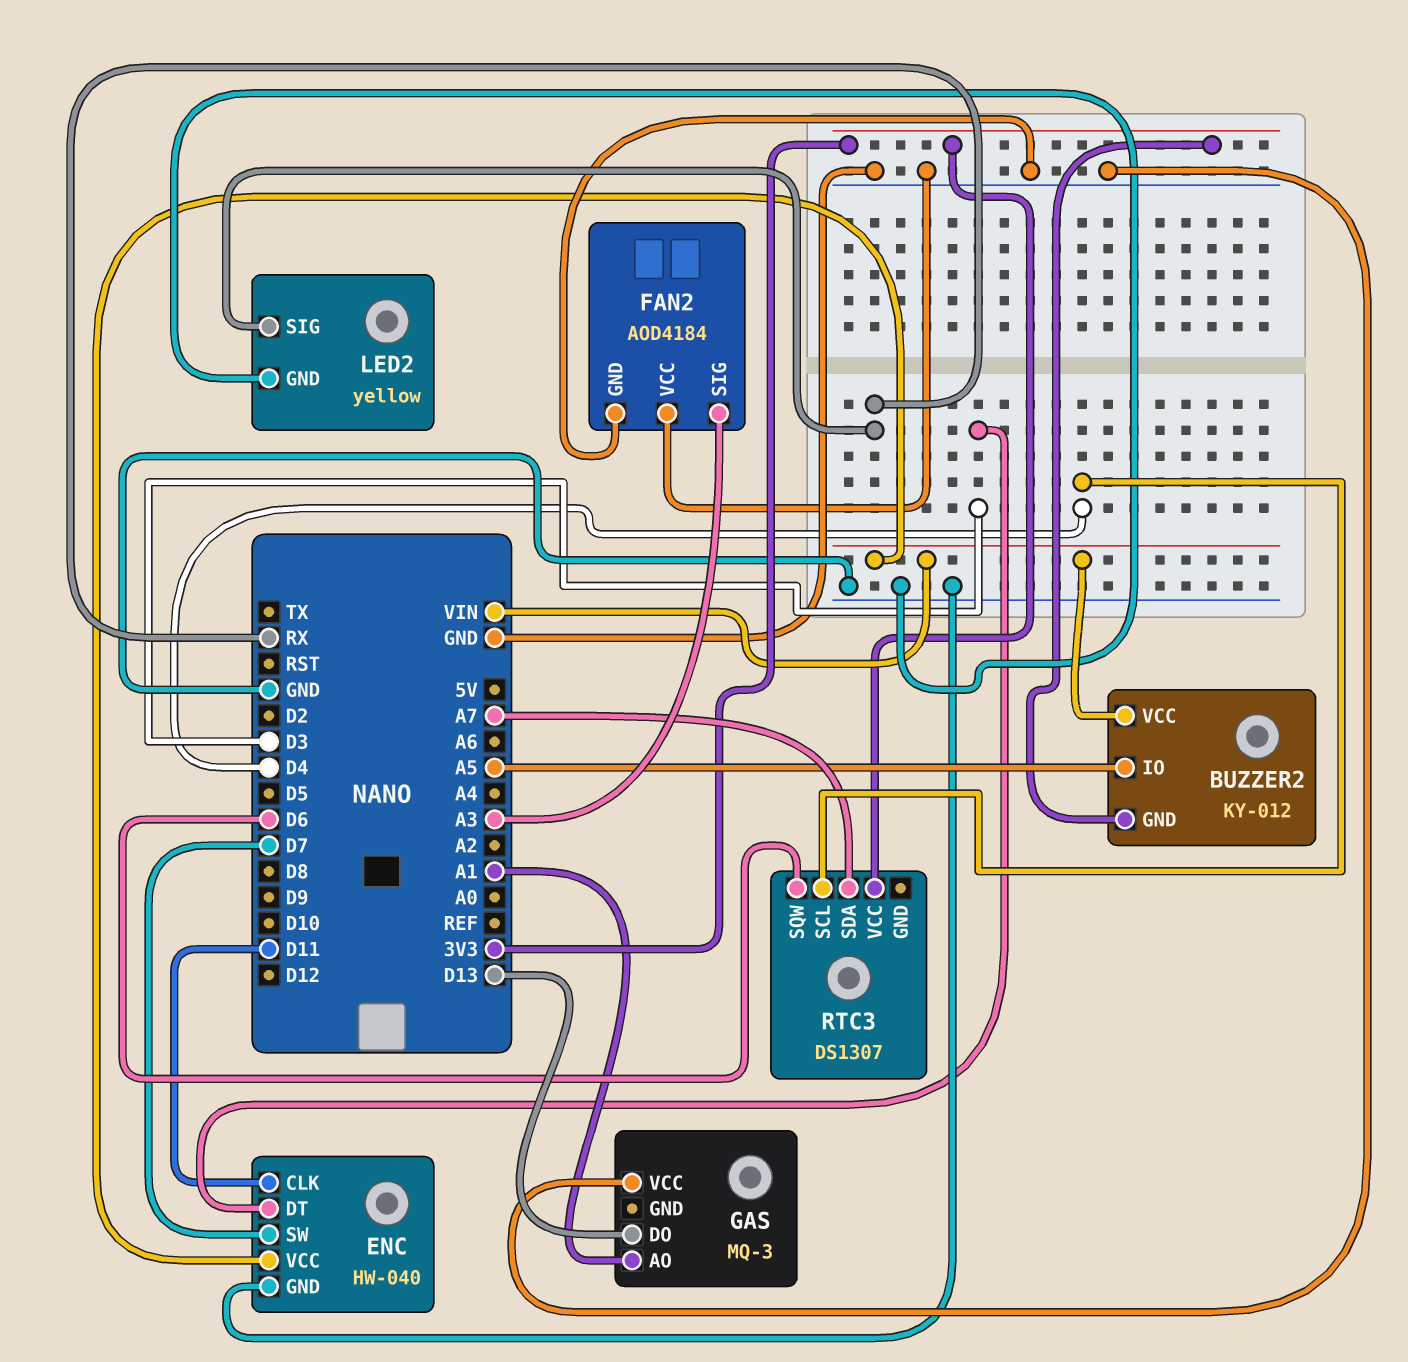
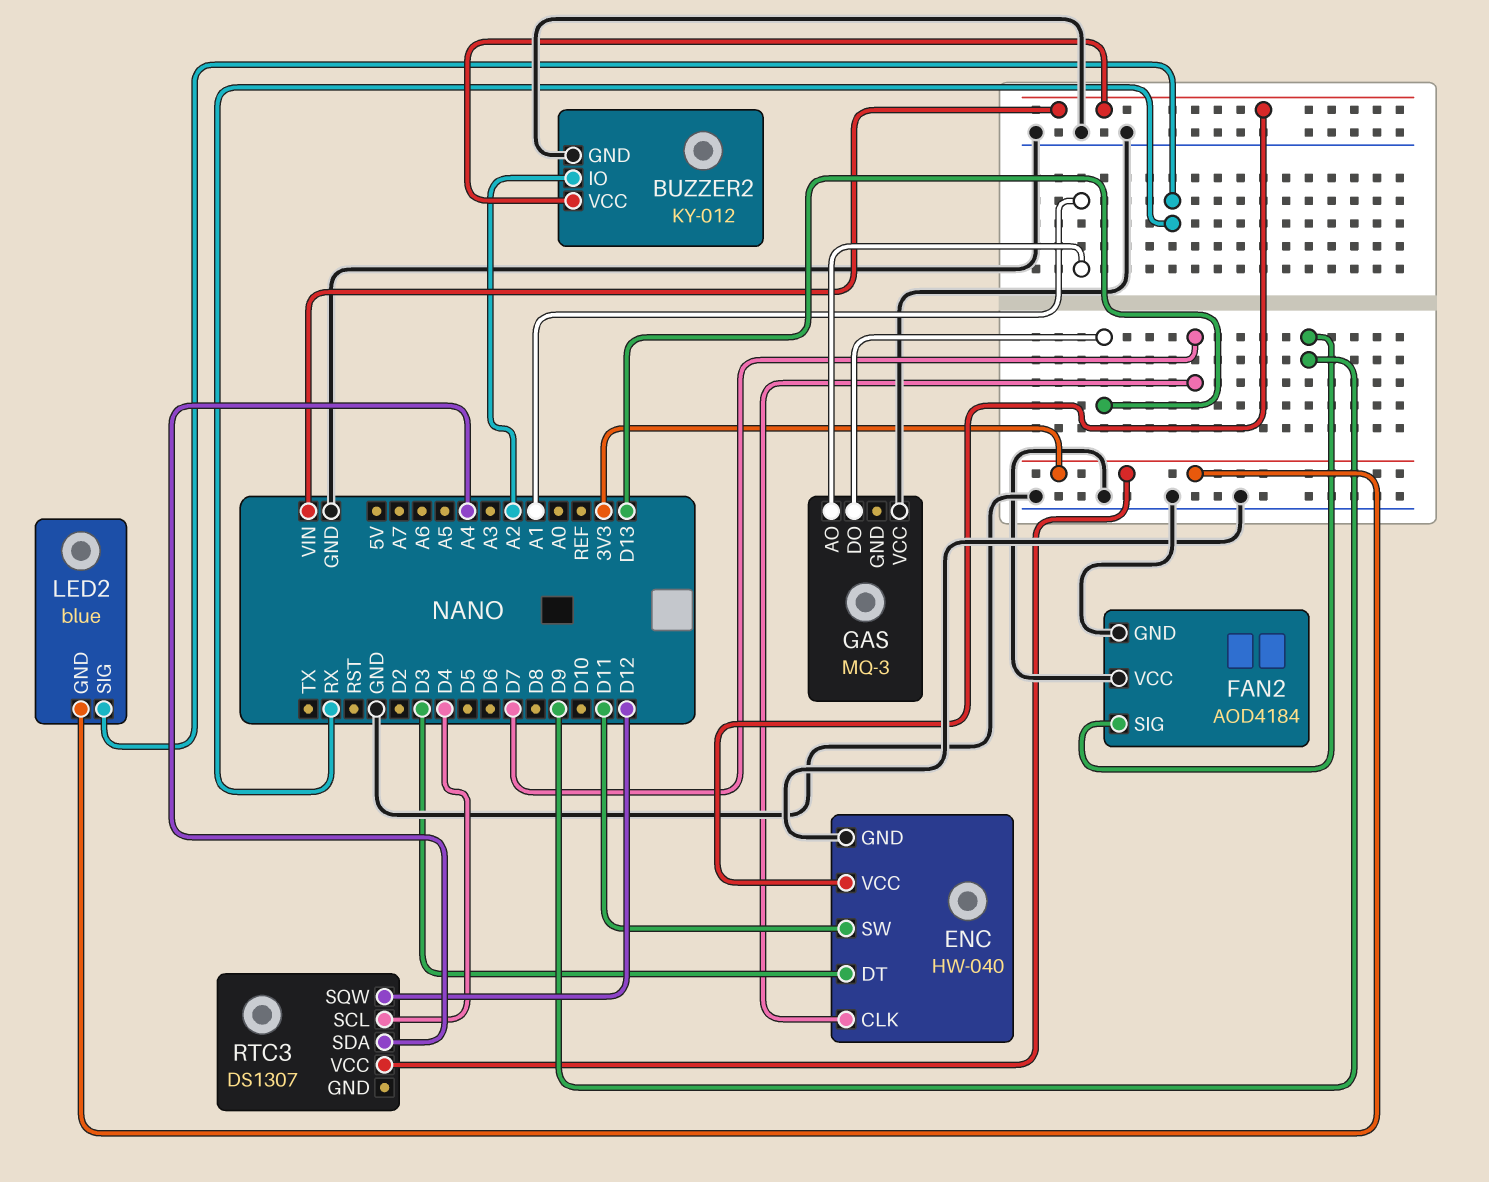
BUZZER2 pin GND: 3V3 -> GND
BUZZER2 pin IO: A5 -> A2
ENC pin CLK: D11 -> D7
ENC pin SW: D7 -> D11
FAN2 pin SIG: A3 -> D9
LED2: yellow -> blue
LED2 pin GND: GND -> 3V3
RTC3 pin SDA: A7 -> A4
RTC3 pin SQW: D6 -> D12

